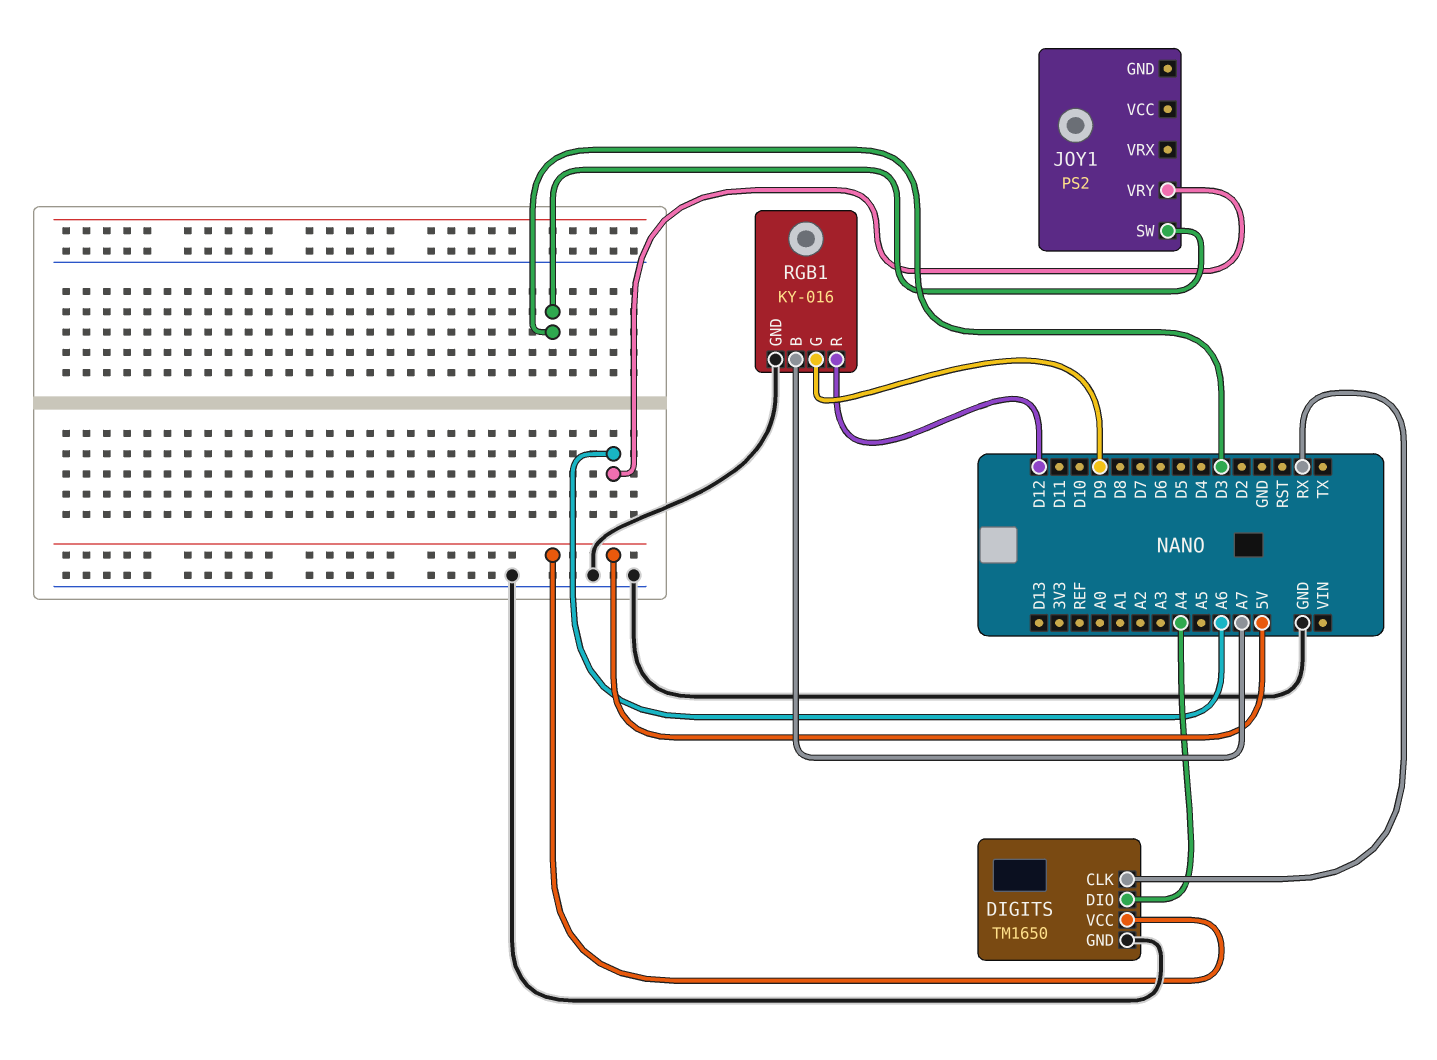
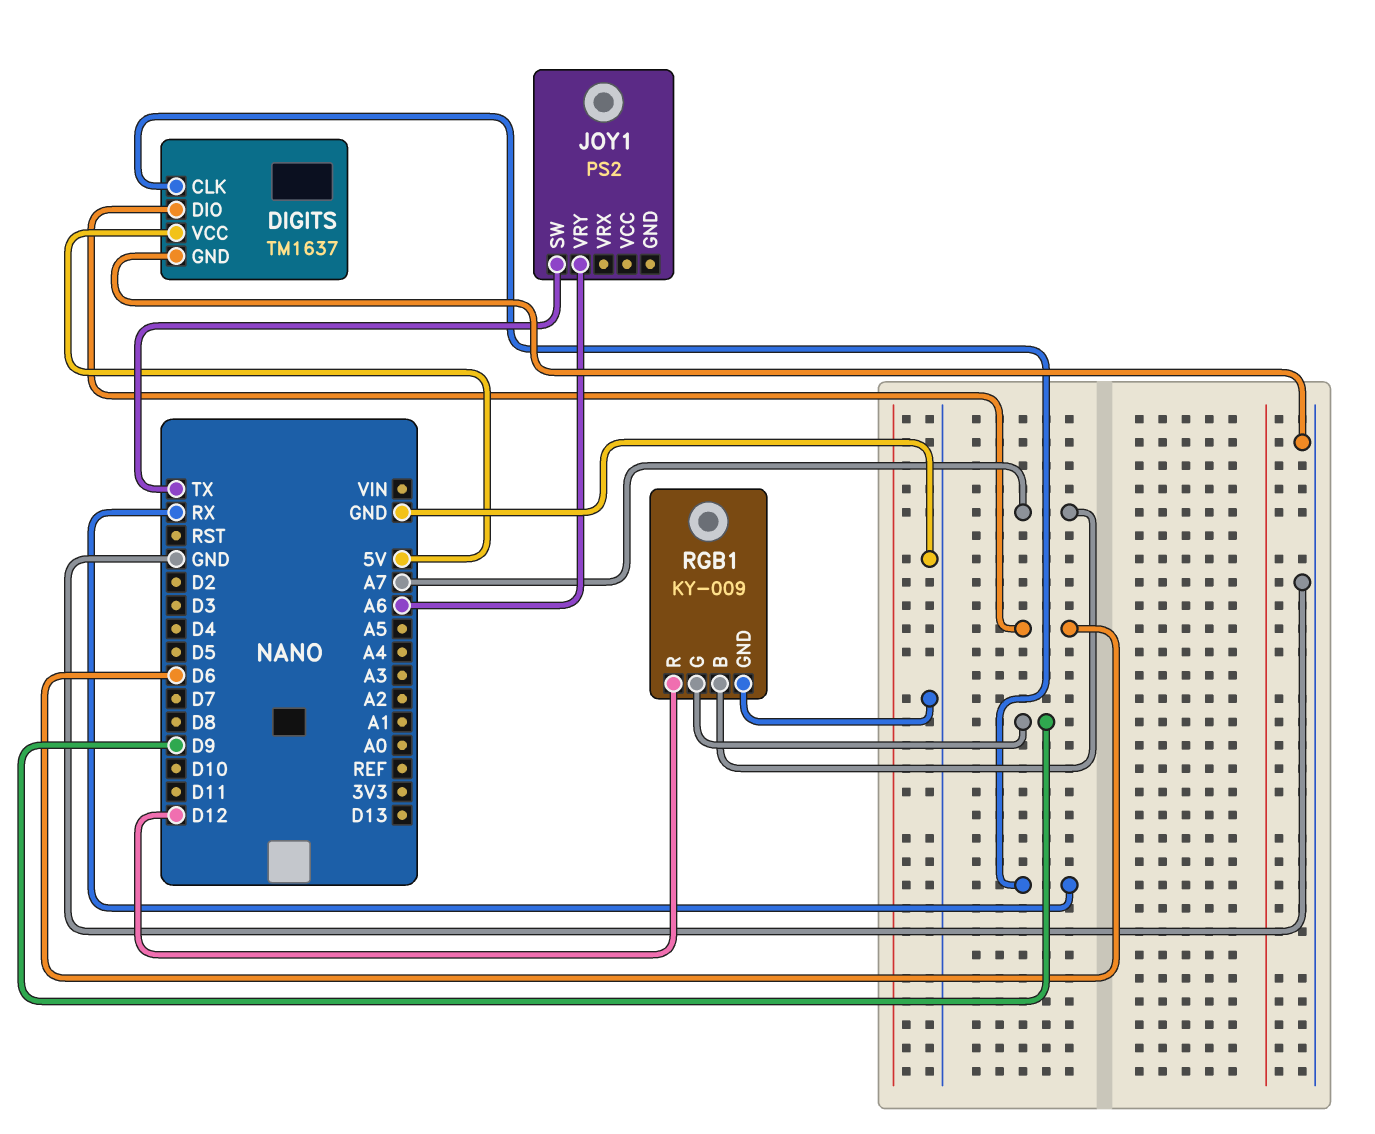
DIGITS: TM1650 -> TM1637
DIGITS pin DIO: A4 -> D6
JOY1 pin SW: D3 -> TX
RGB1: KY-016 -> KY-009

